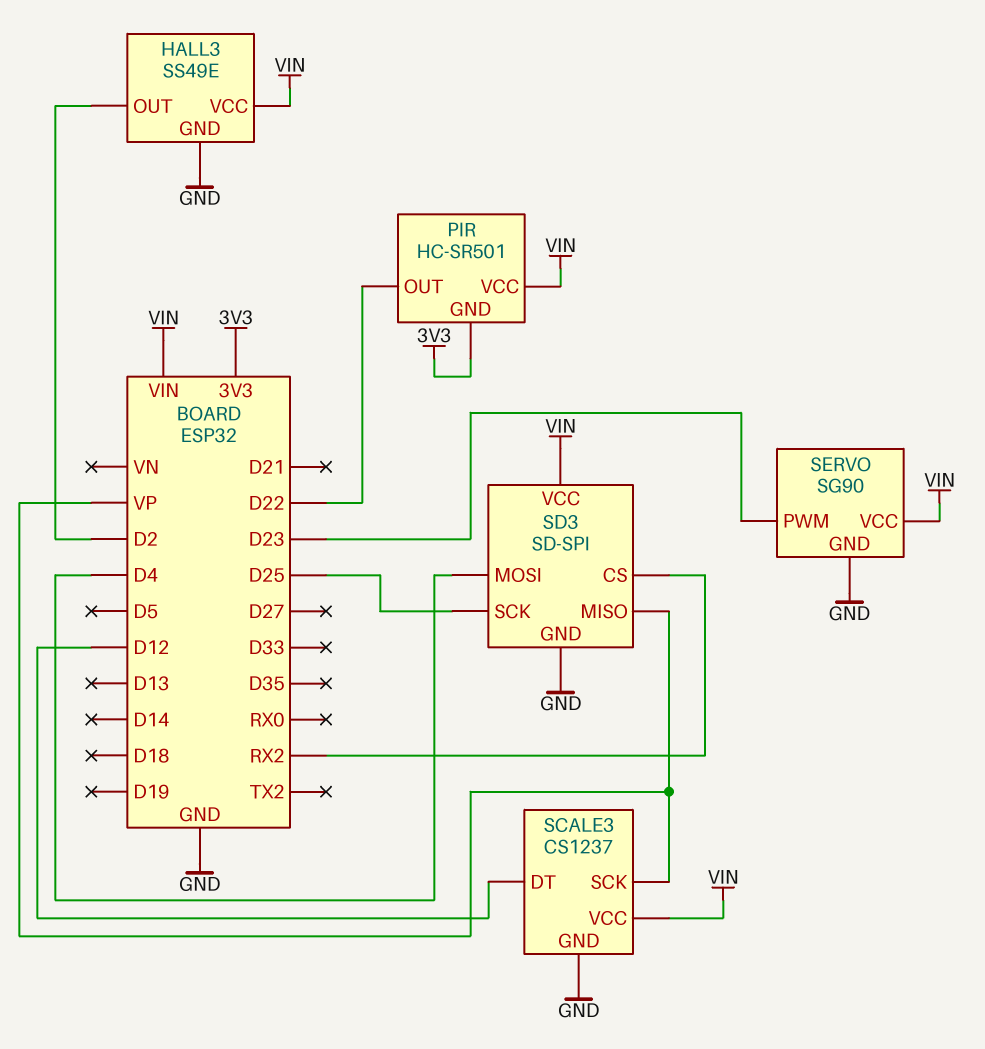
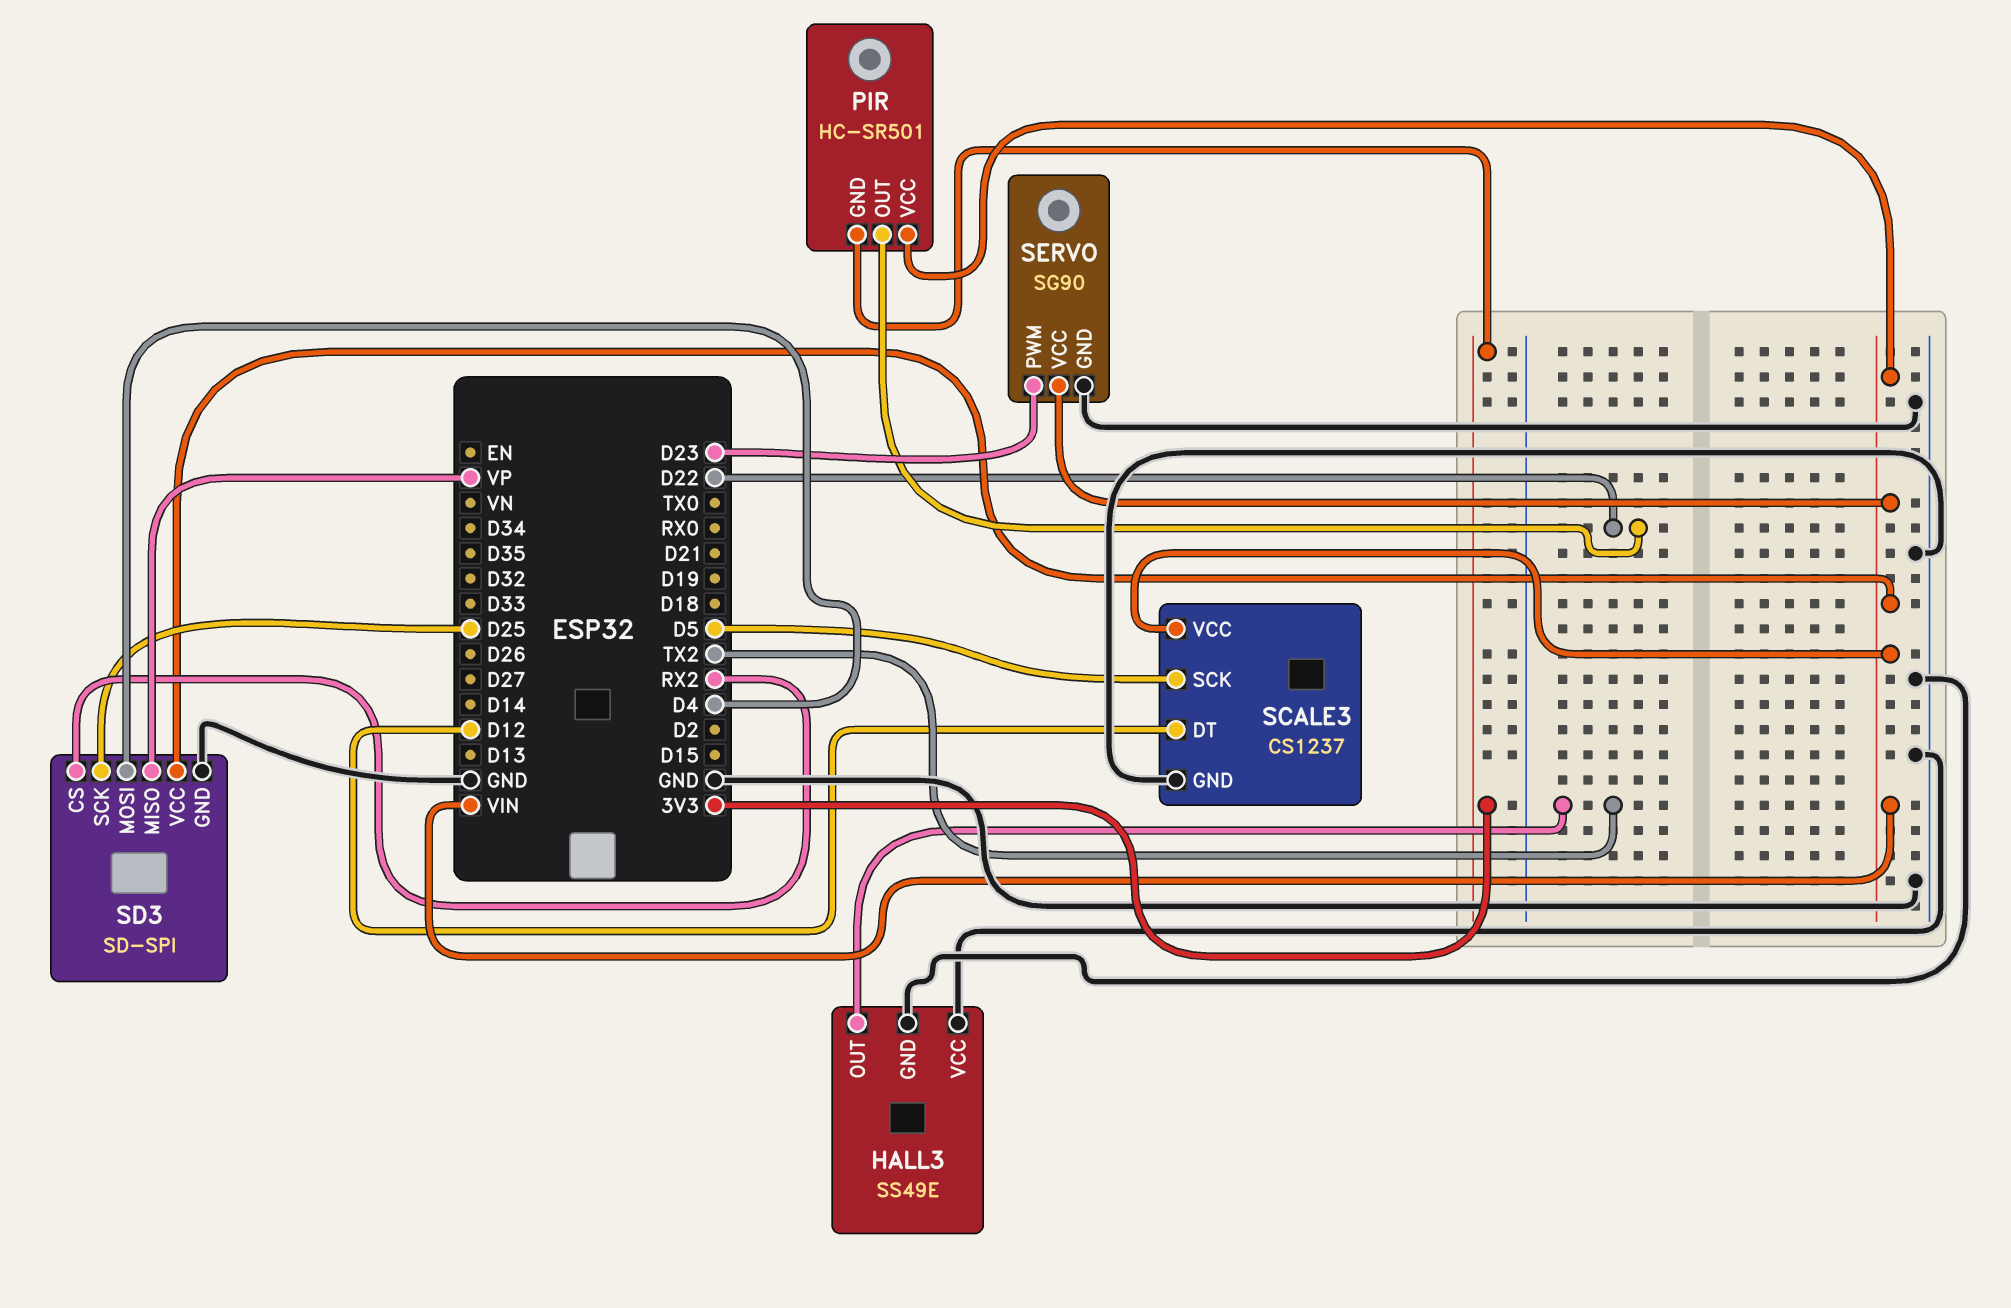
HALL3 pin OUT: D2 -> TX2
HALL3 pin VCC: VIN -> GND
SCALE3 pin SCK: VP -> D5

